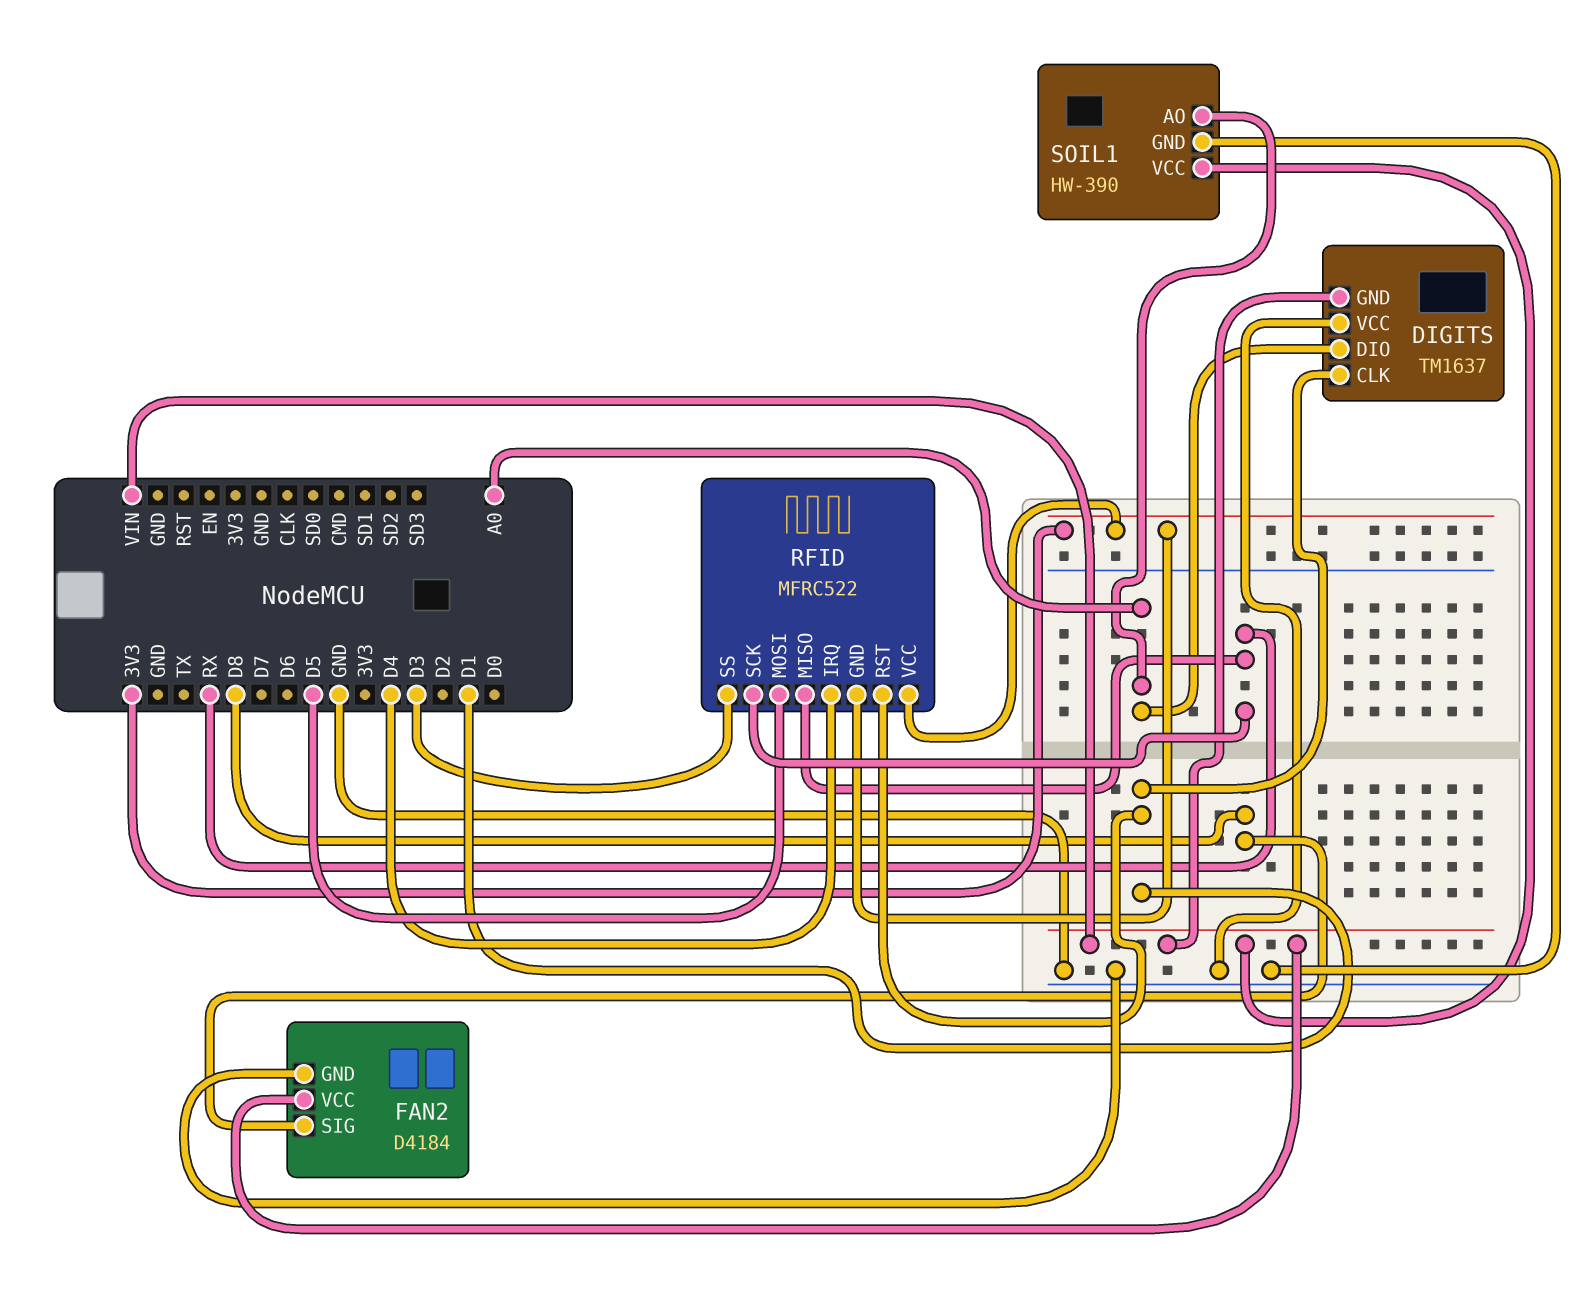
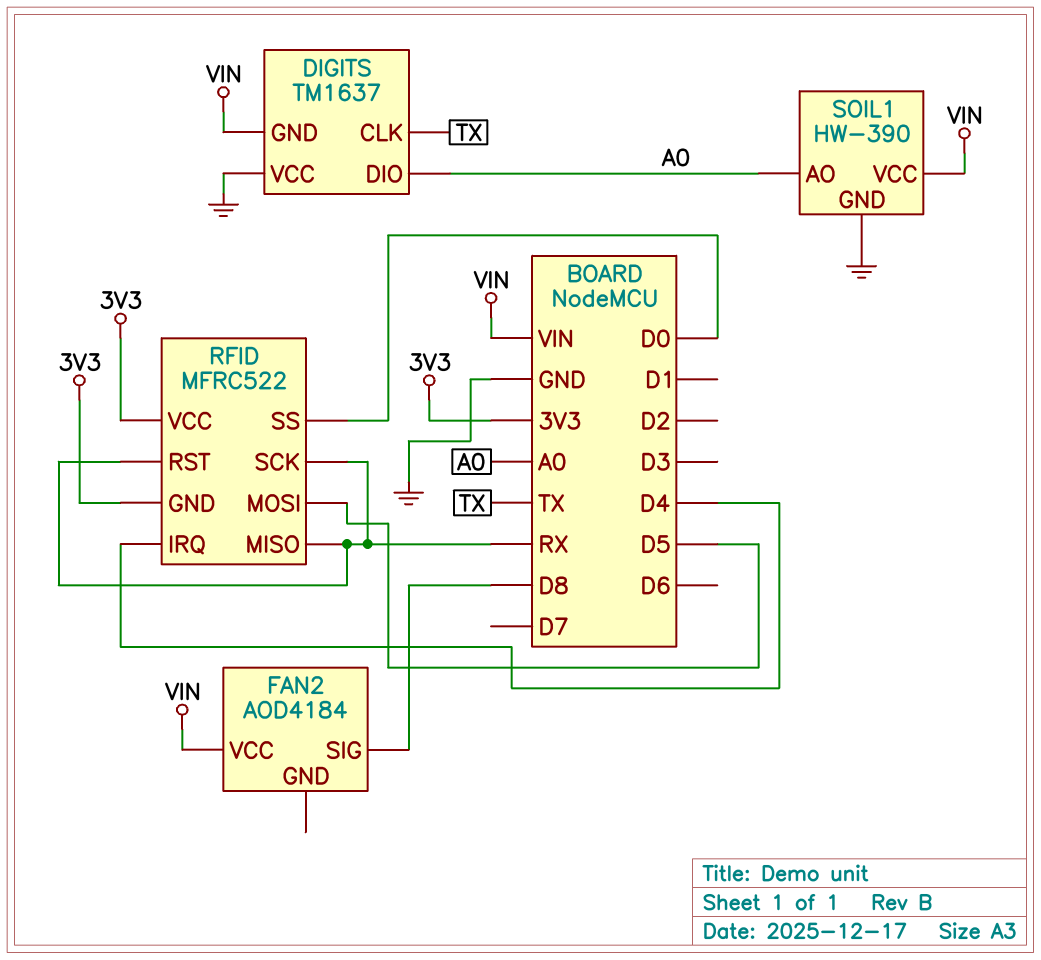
DIGITS pin CLK: D1 -> TX
FAN2: D4184 -> AOD4184
FAN2 pin GND: GND -> none
RFID pin RST: D1 -> RX
RFID pin SS: D3 -> D0

